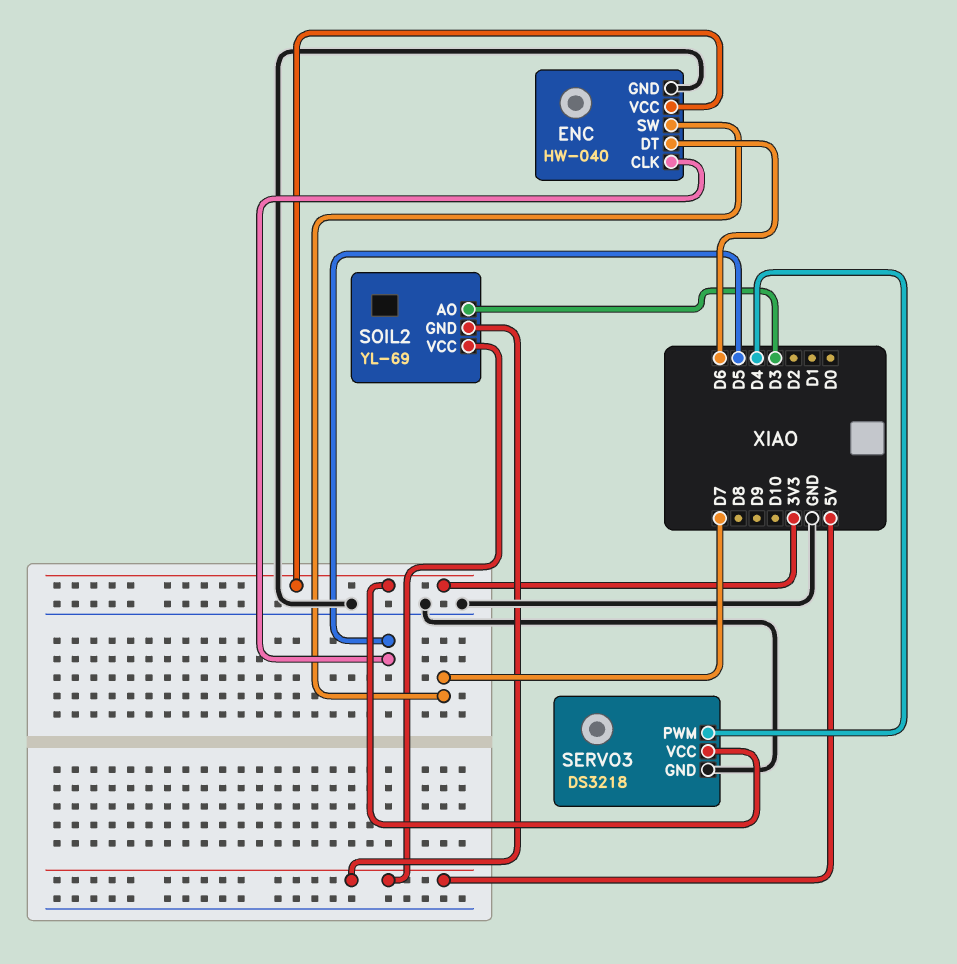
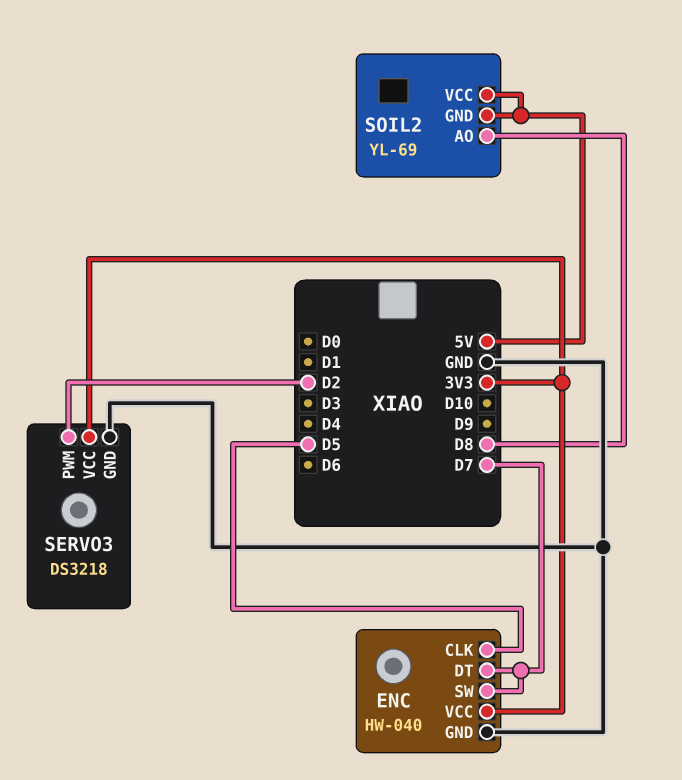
ENC pin DT: D6 -> D7
SERVO3 pin PWM: D4 -> D2
SOIL2 pin AO: D3 -> D8

